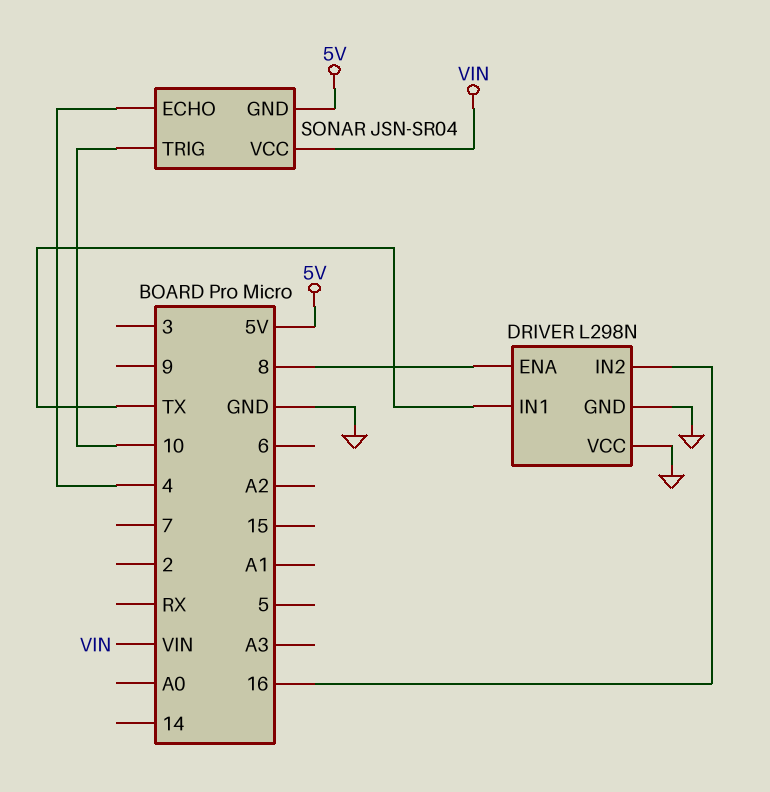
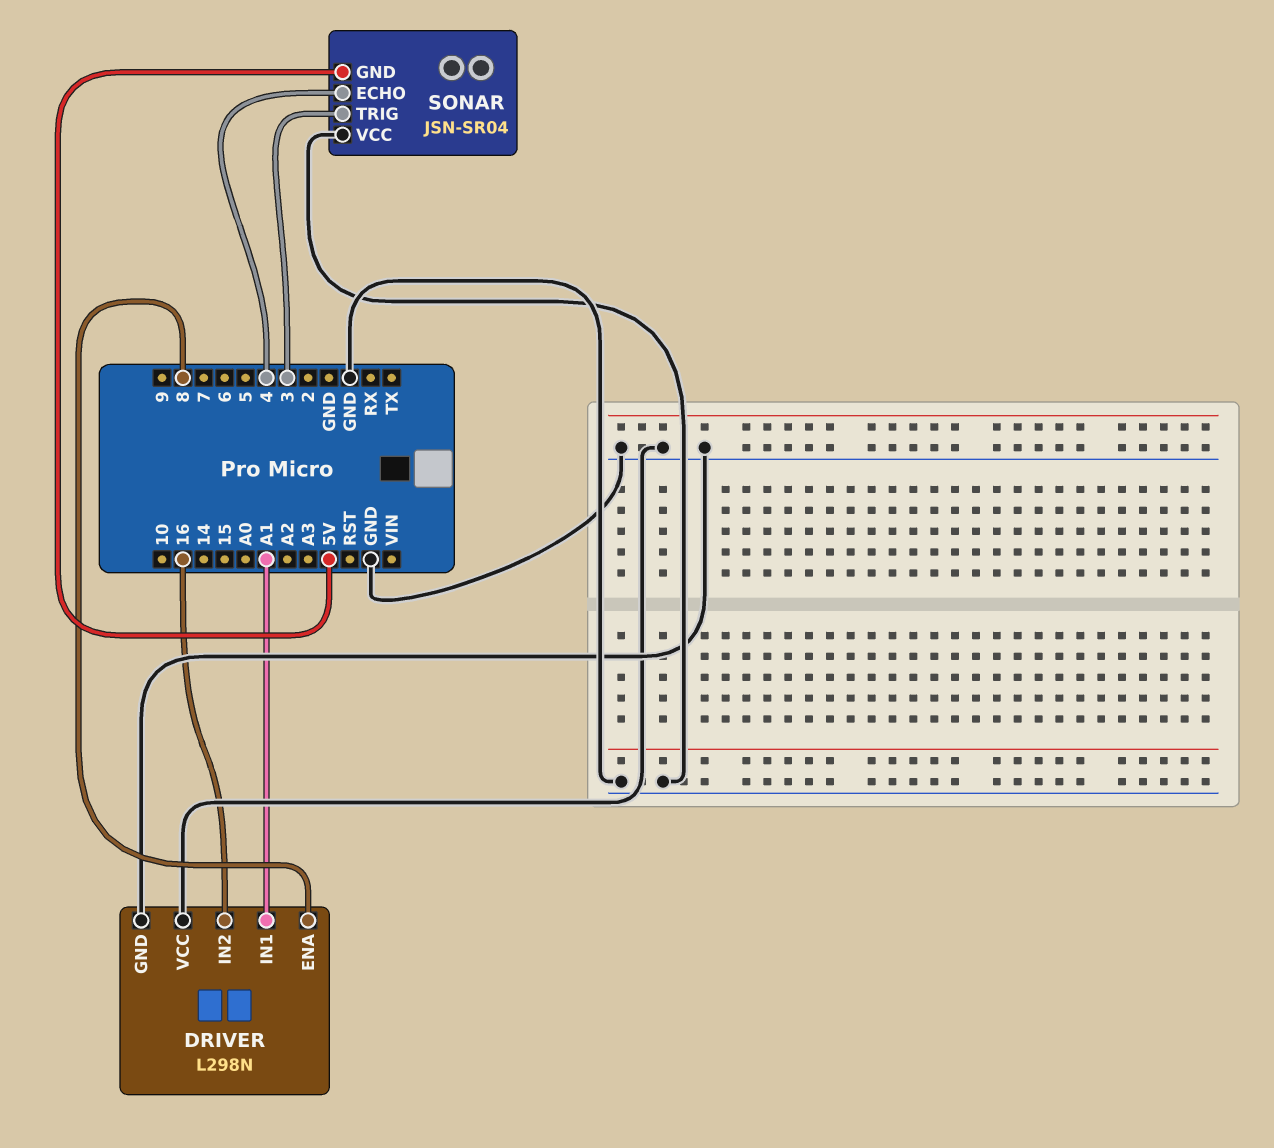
DRIVER pin IN1: TX -> A1
SONAR pin TRIG: 10 -> 3
SONAR pin VCC: VIN -> GND

